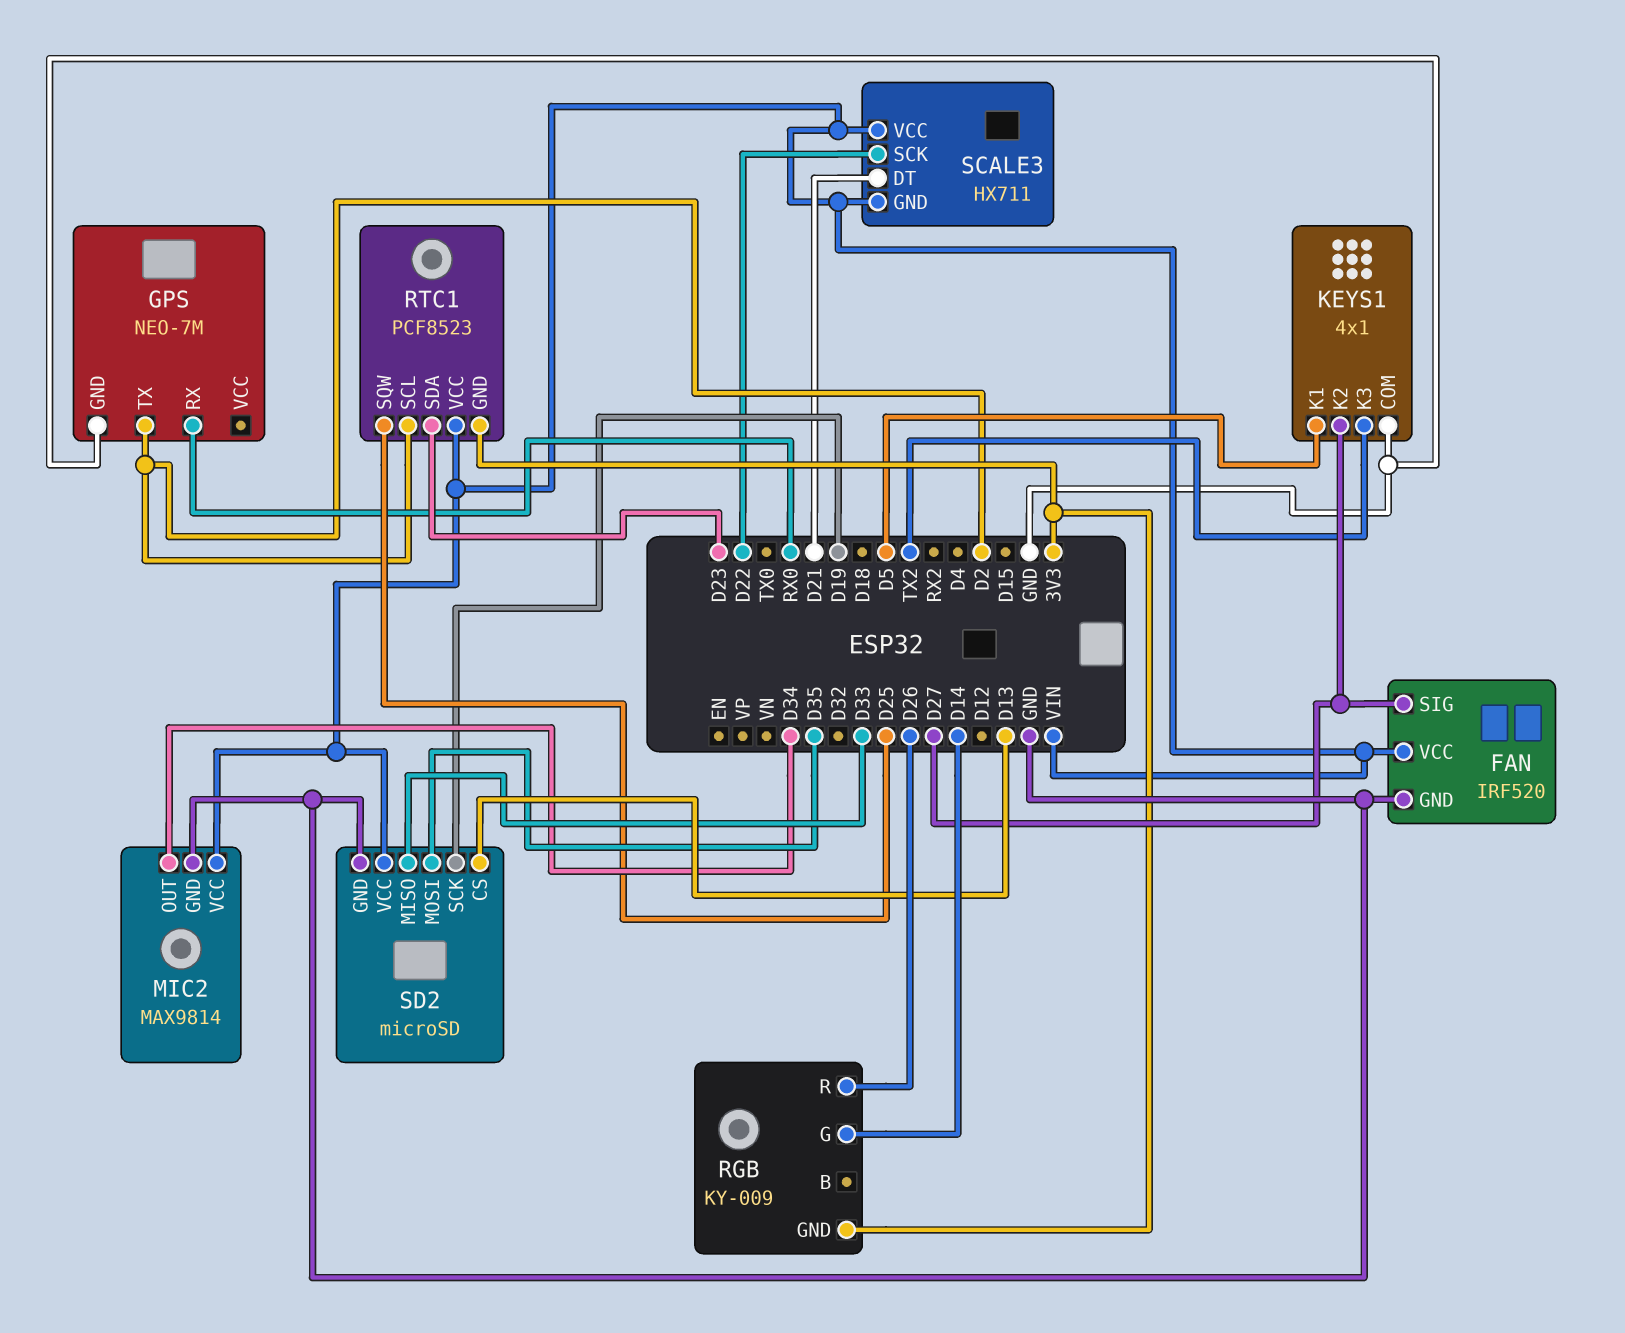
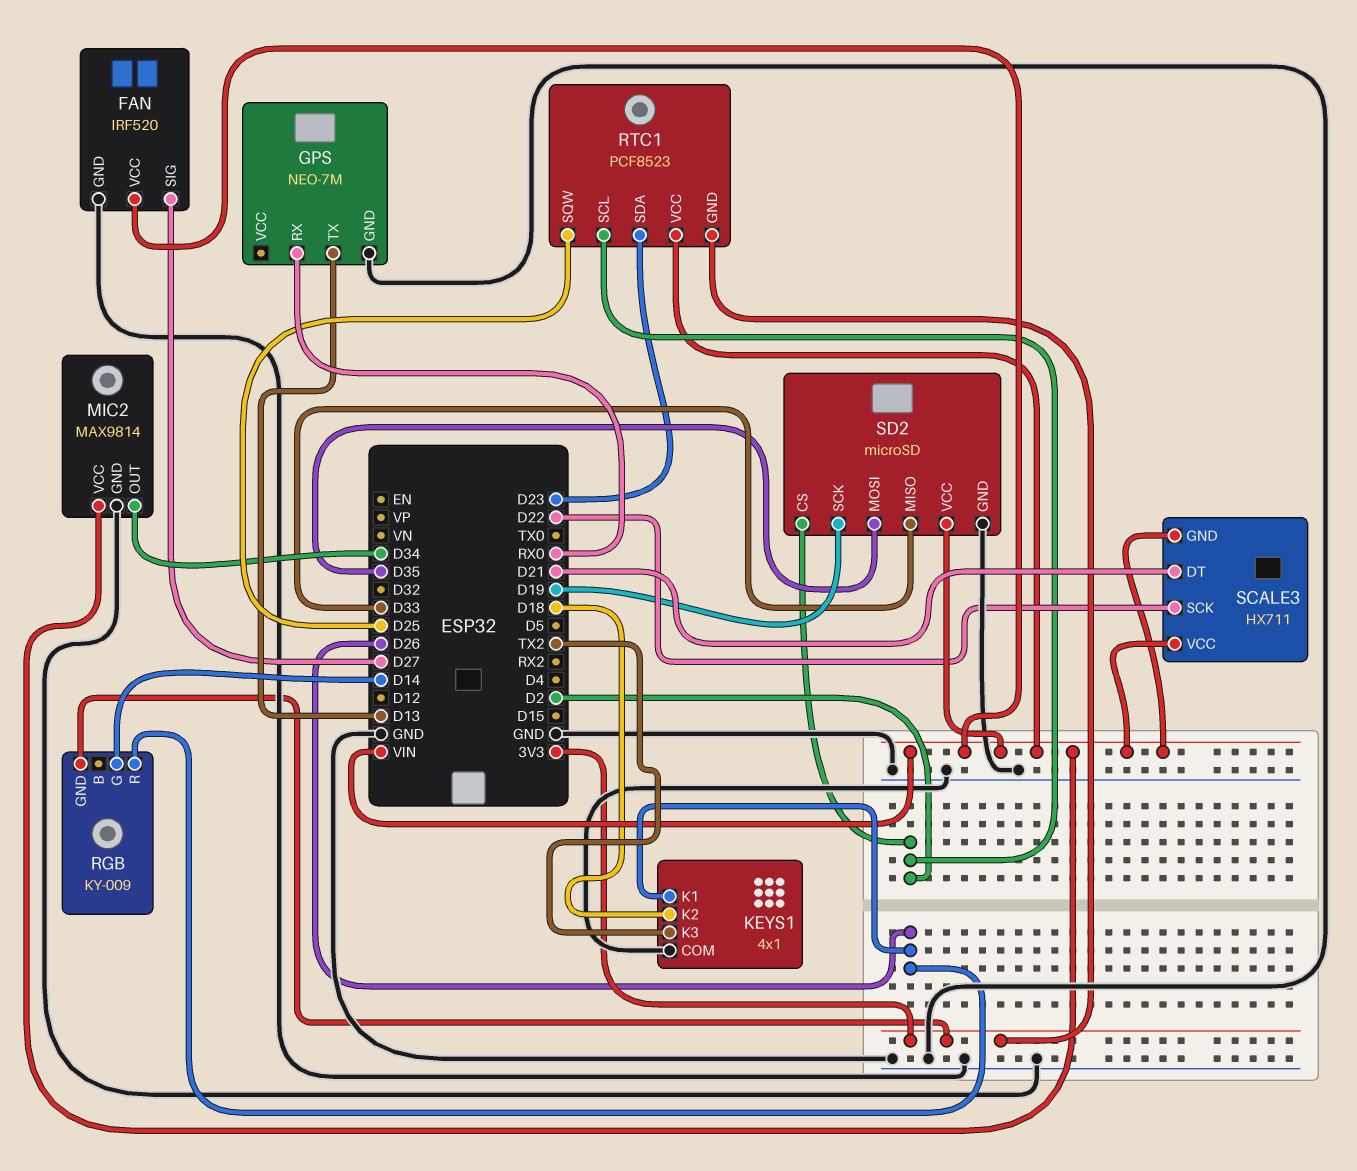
GPS pin TX: D2 -> D13
KEYS1 pin K1: D5 -> D26
KEYS1 pin K2: D27 -> D18
SD2 pin CS: D13 -> D2

